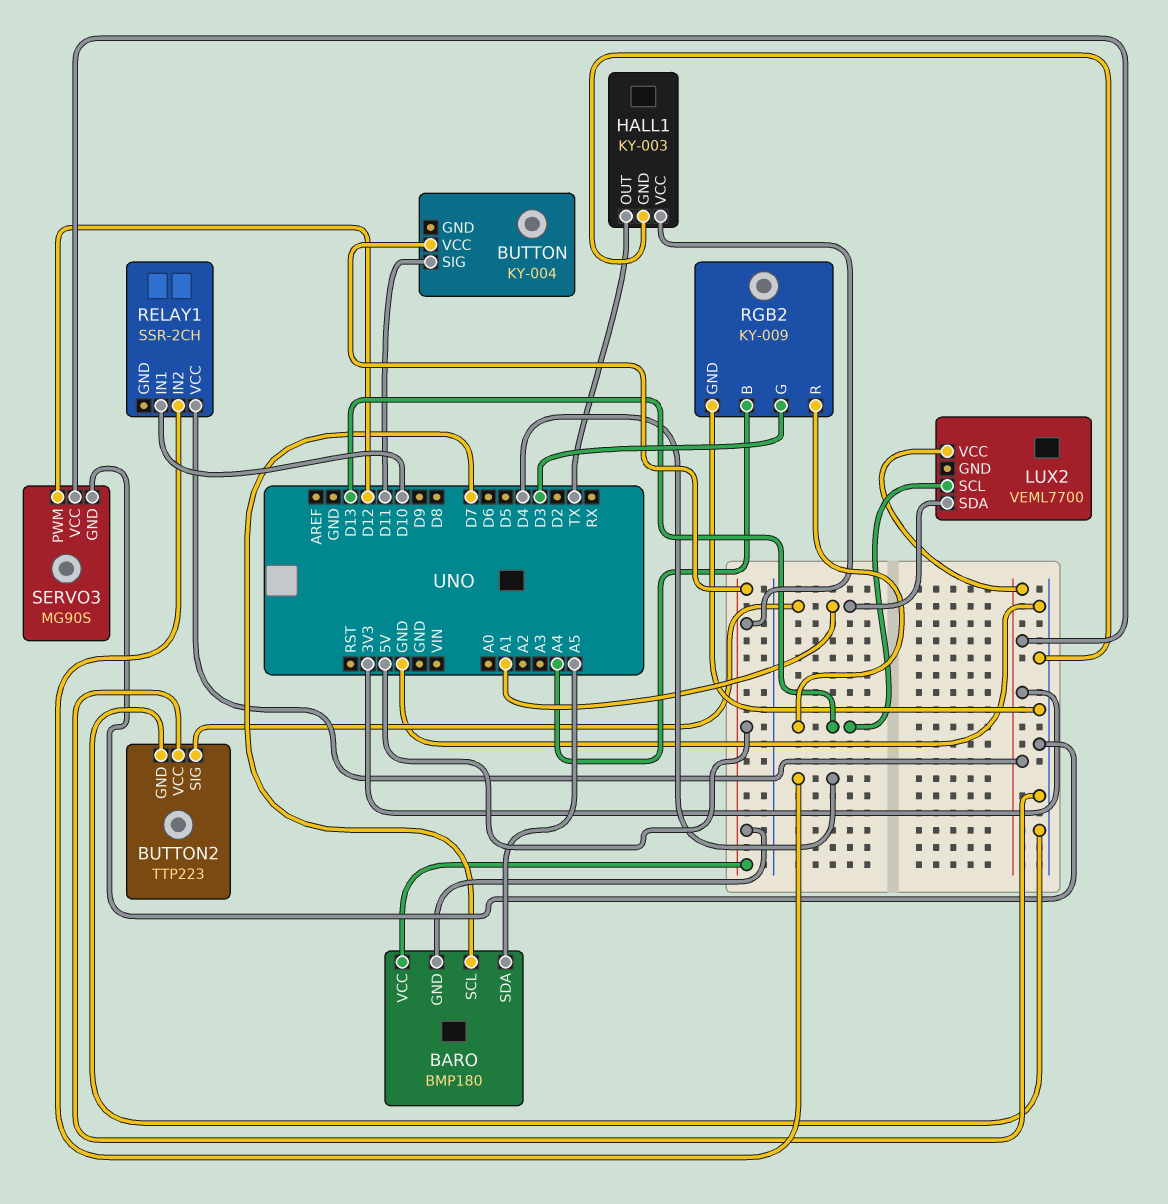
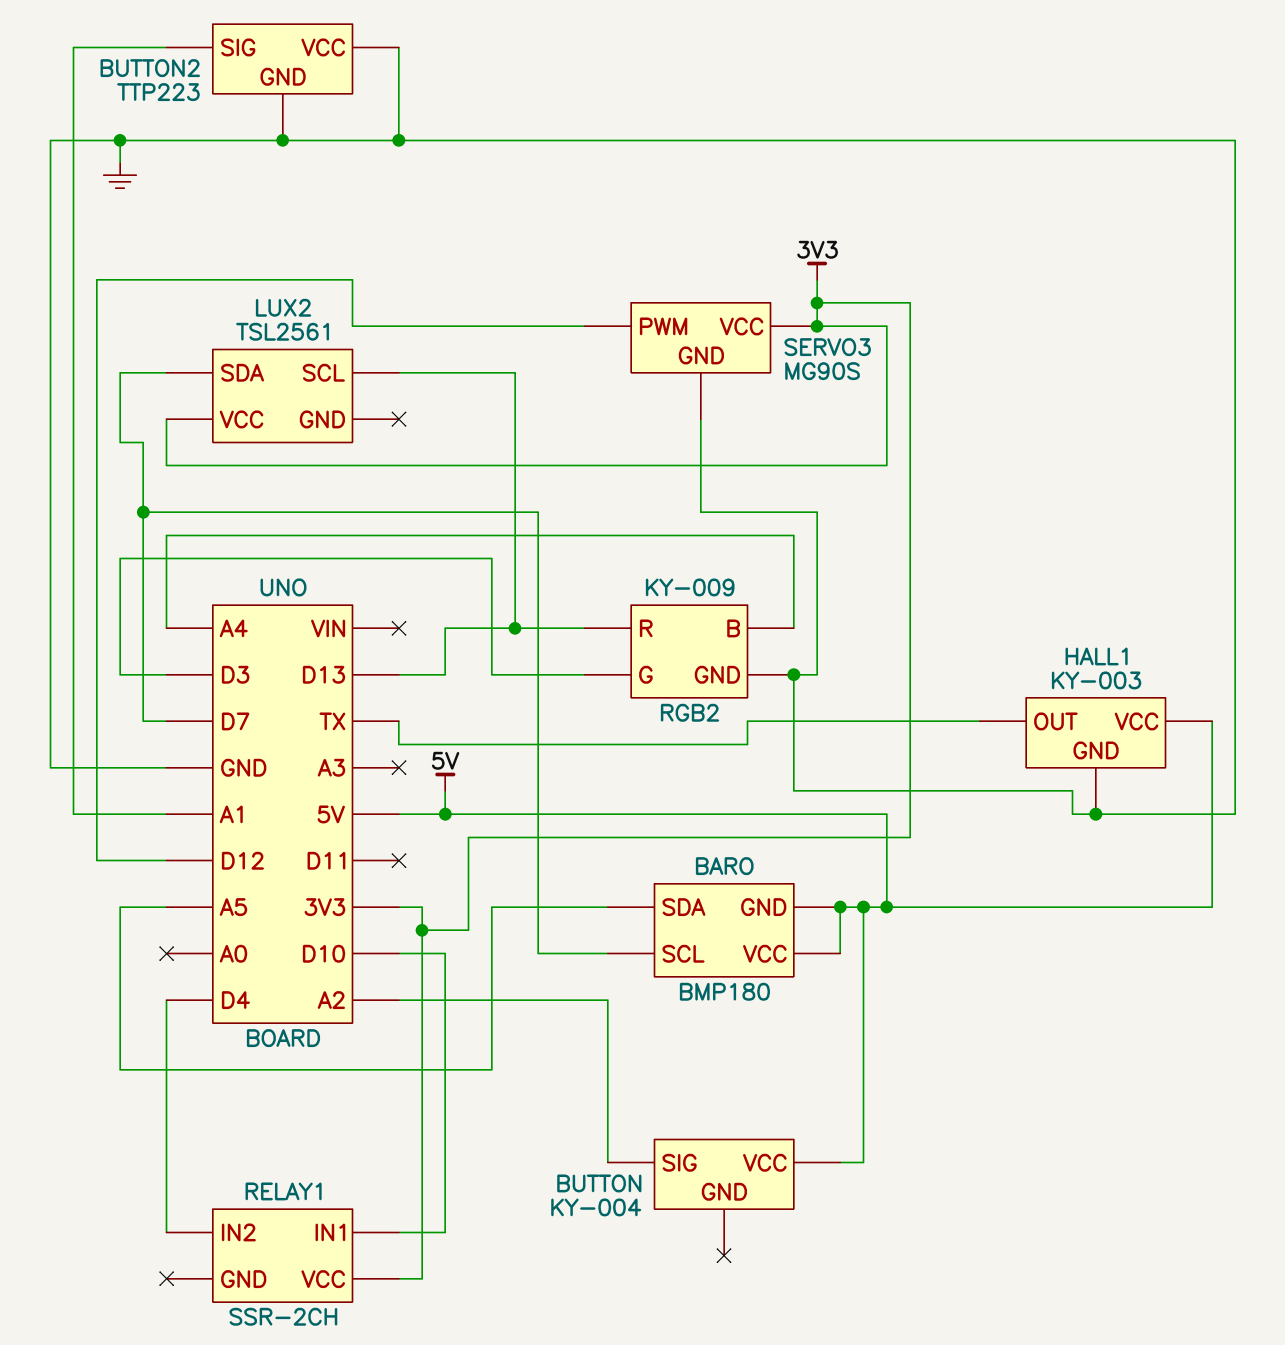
BUTTON pin SIG: D11 -> A2
LUX2: VEML7700 -> TSL2561
LUX2 pin SDA: A1 -> D7

